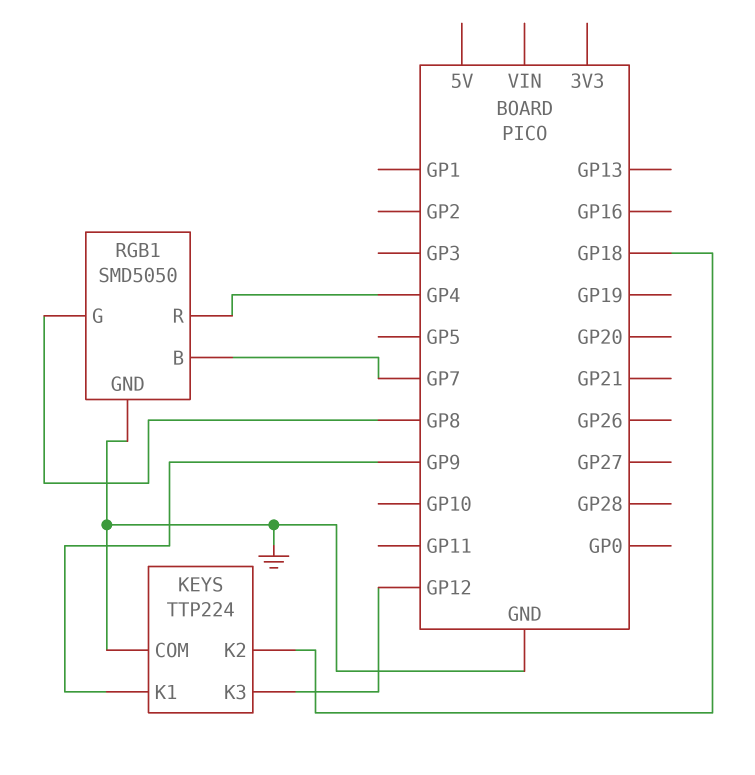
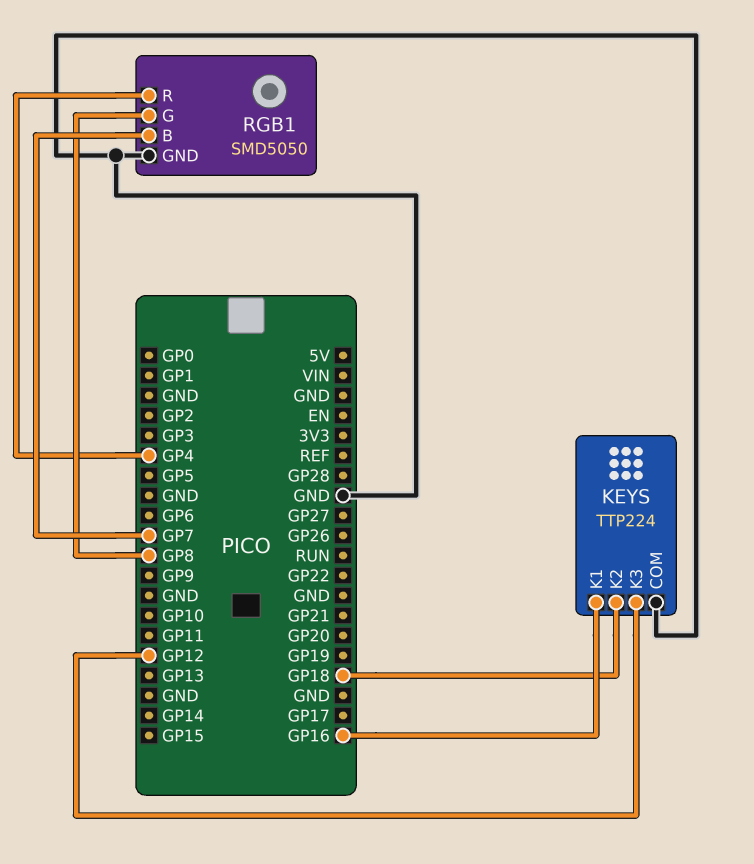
KEYS pin K1: GP9 -> GP16

